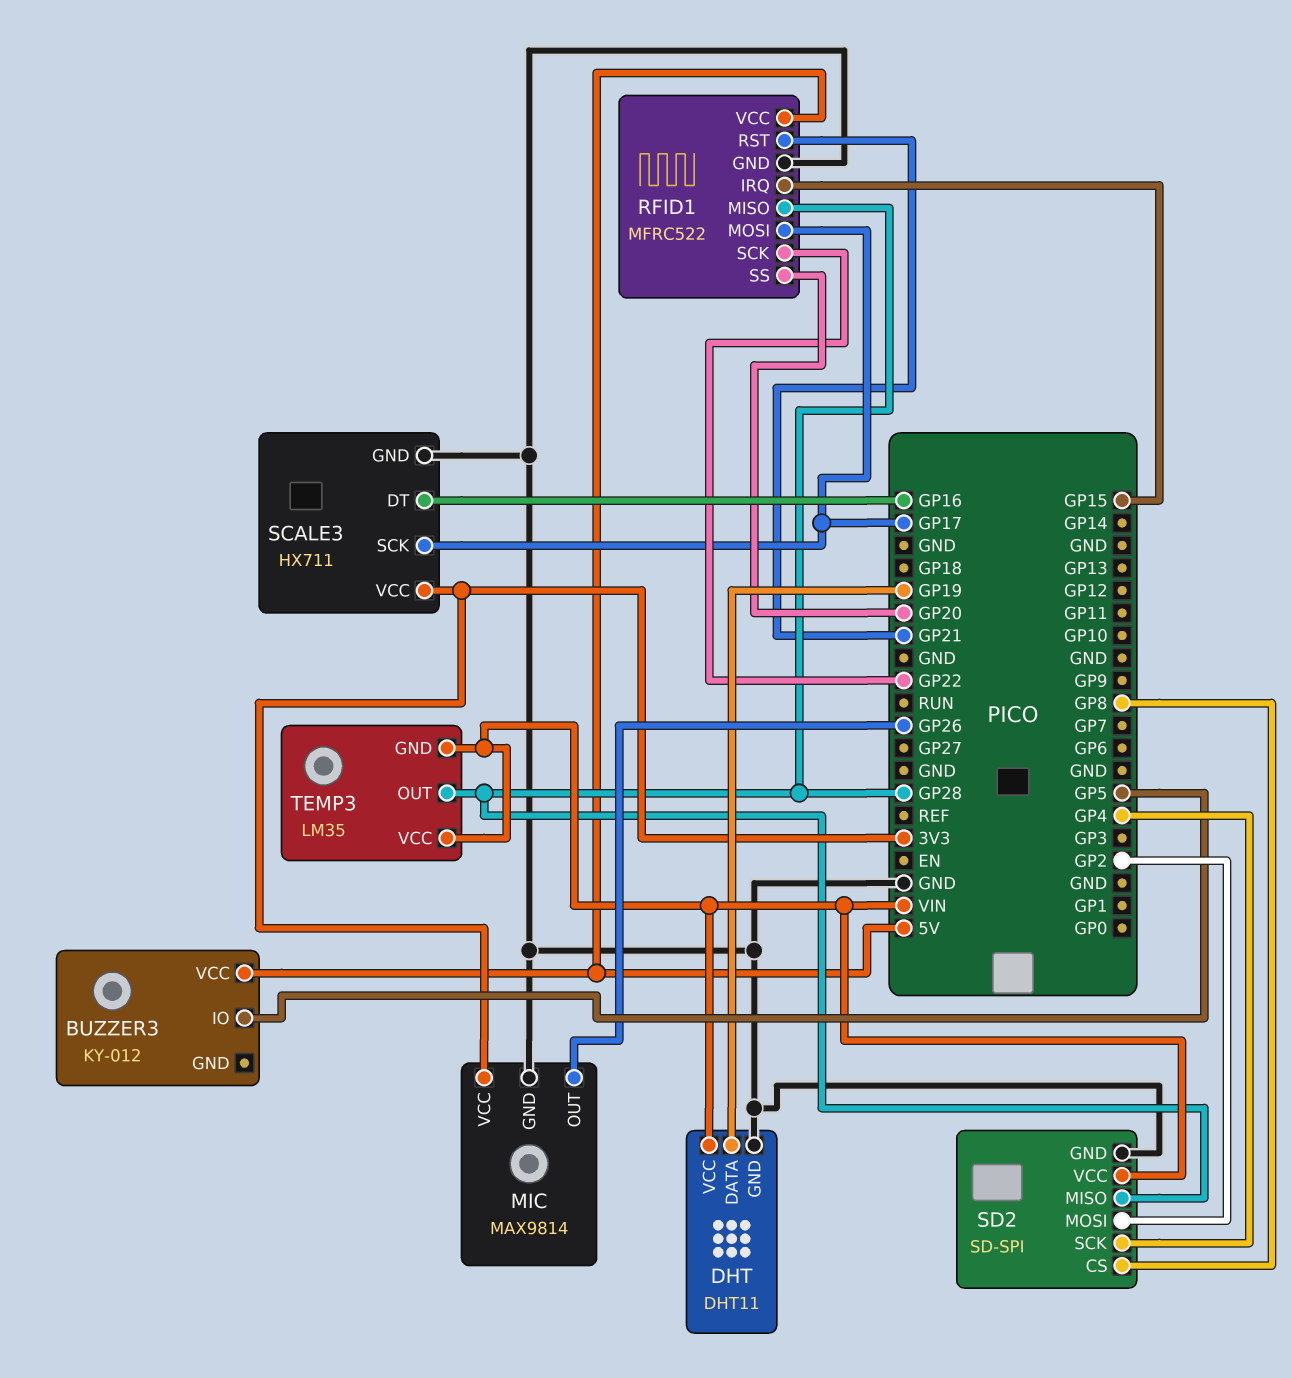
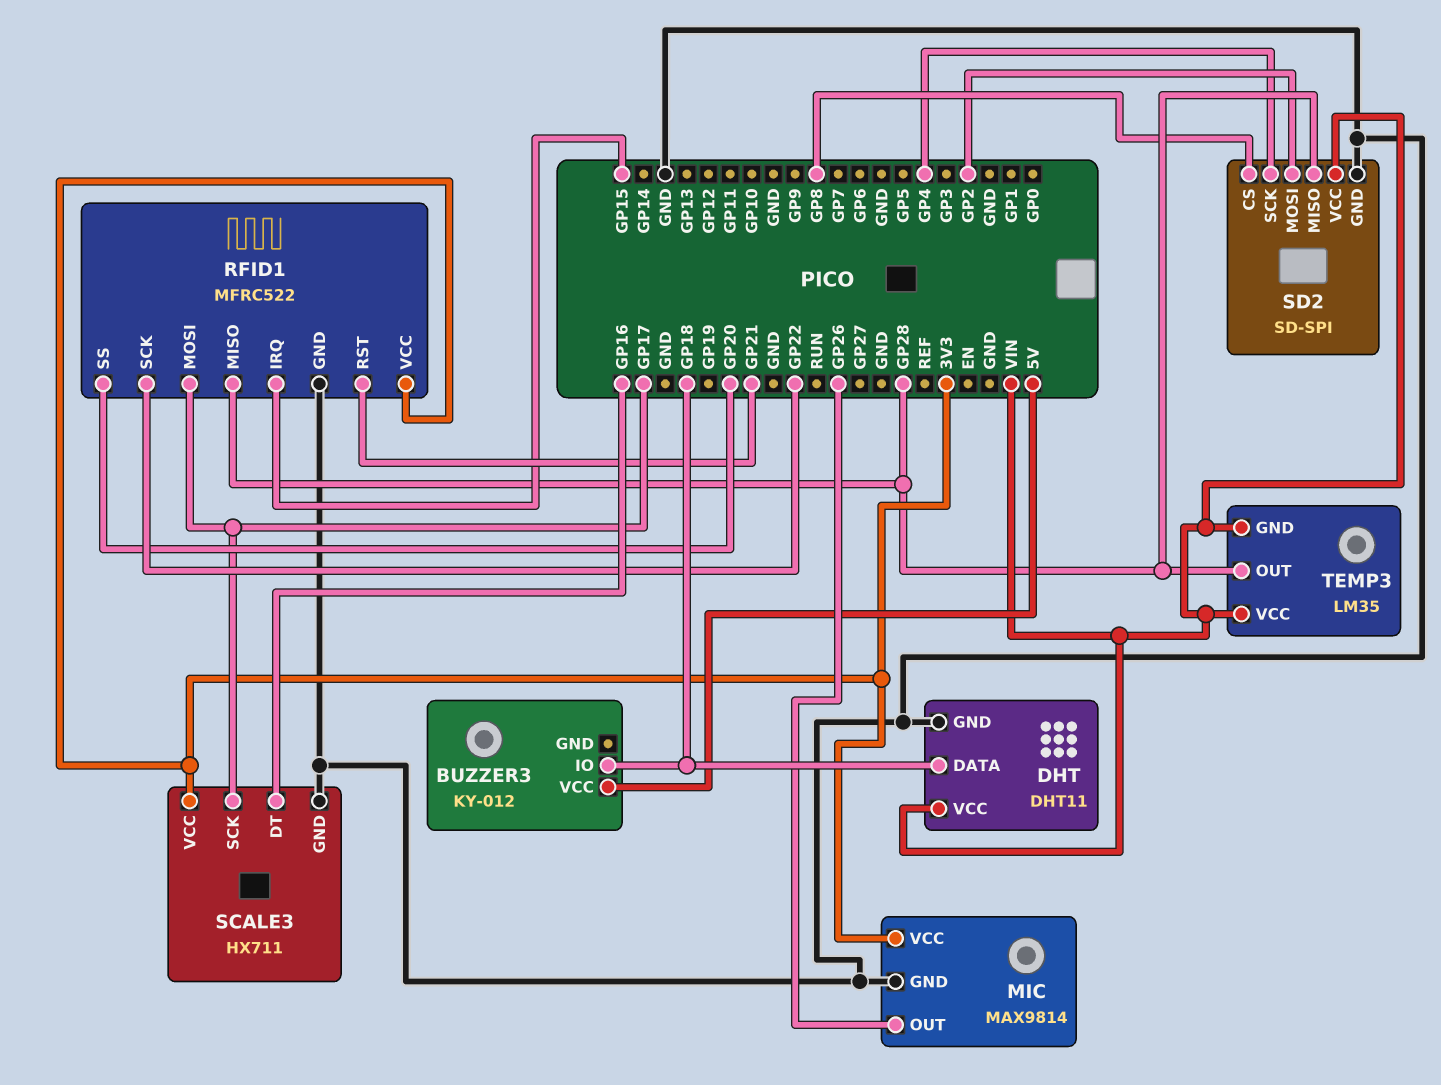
BUZZER3 pin IO: GP5 -> GP18
DHT pin DATA: GP19 -> GP18
RFID1 pin VCC: 5V -> 3V3

